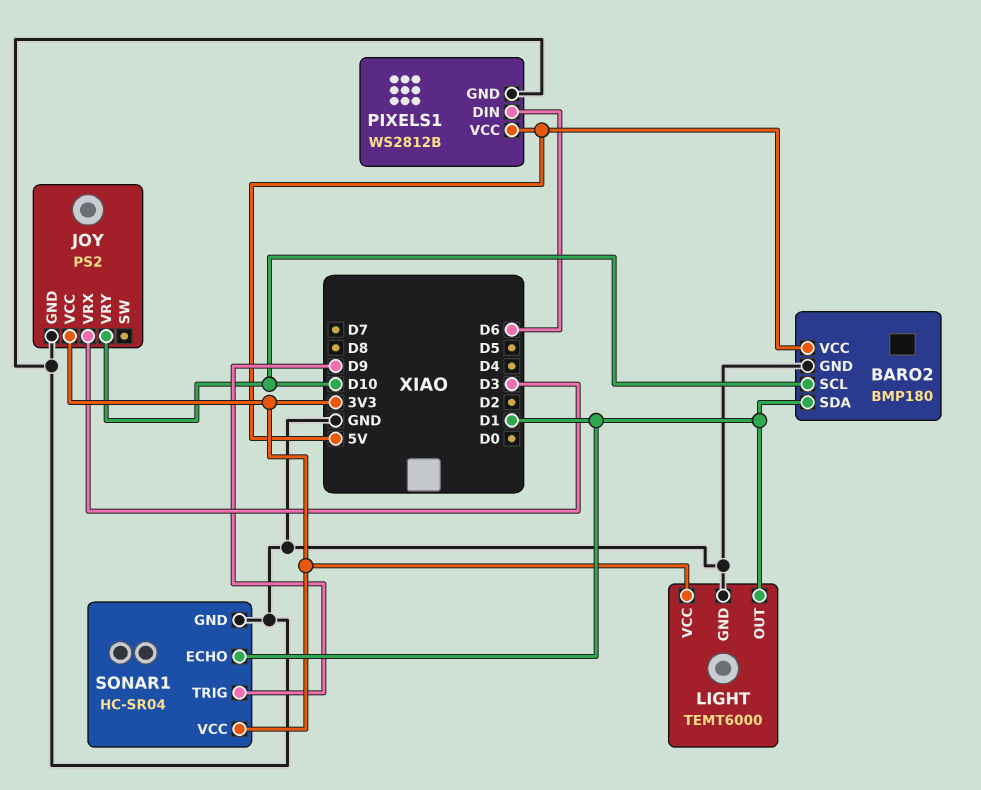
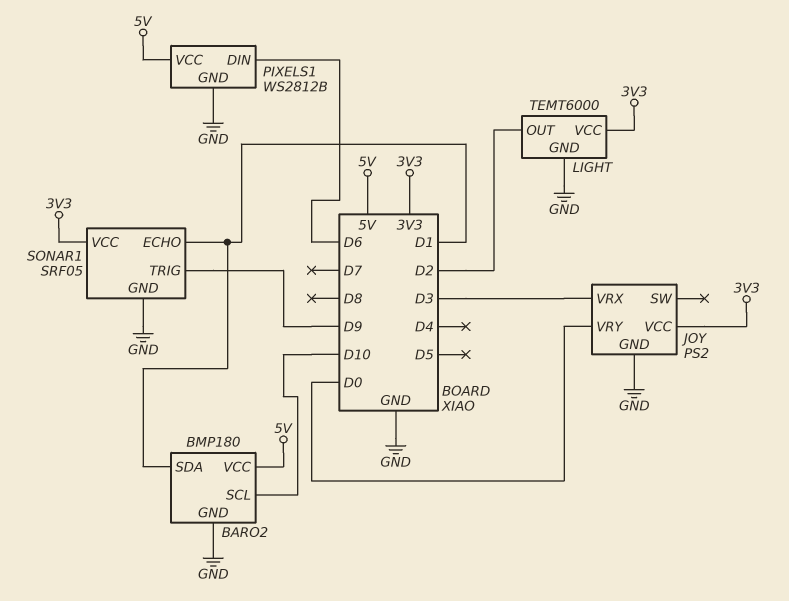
JOY pin VRY: D10 -> D0
LIGHT pin OUT: D1 -> D2
SONAR1: HC-SR04 -> SRF05

